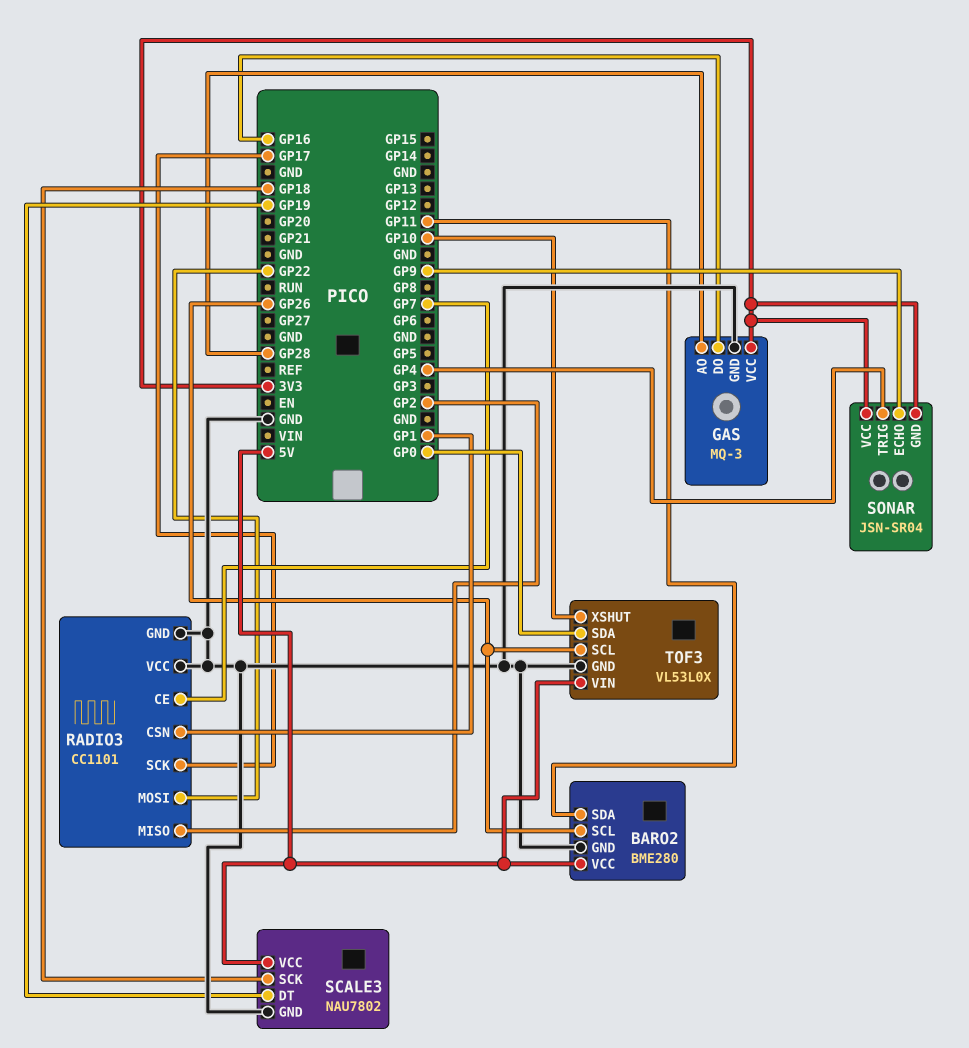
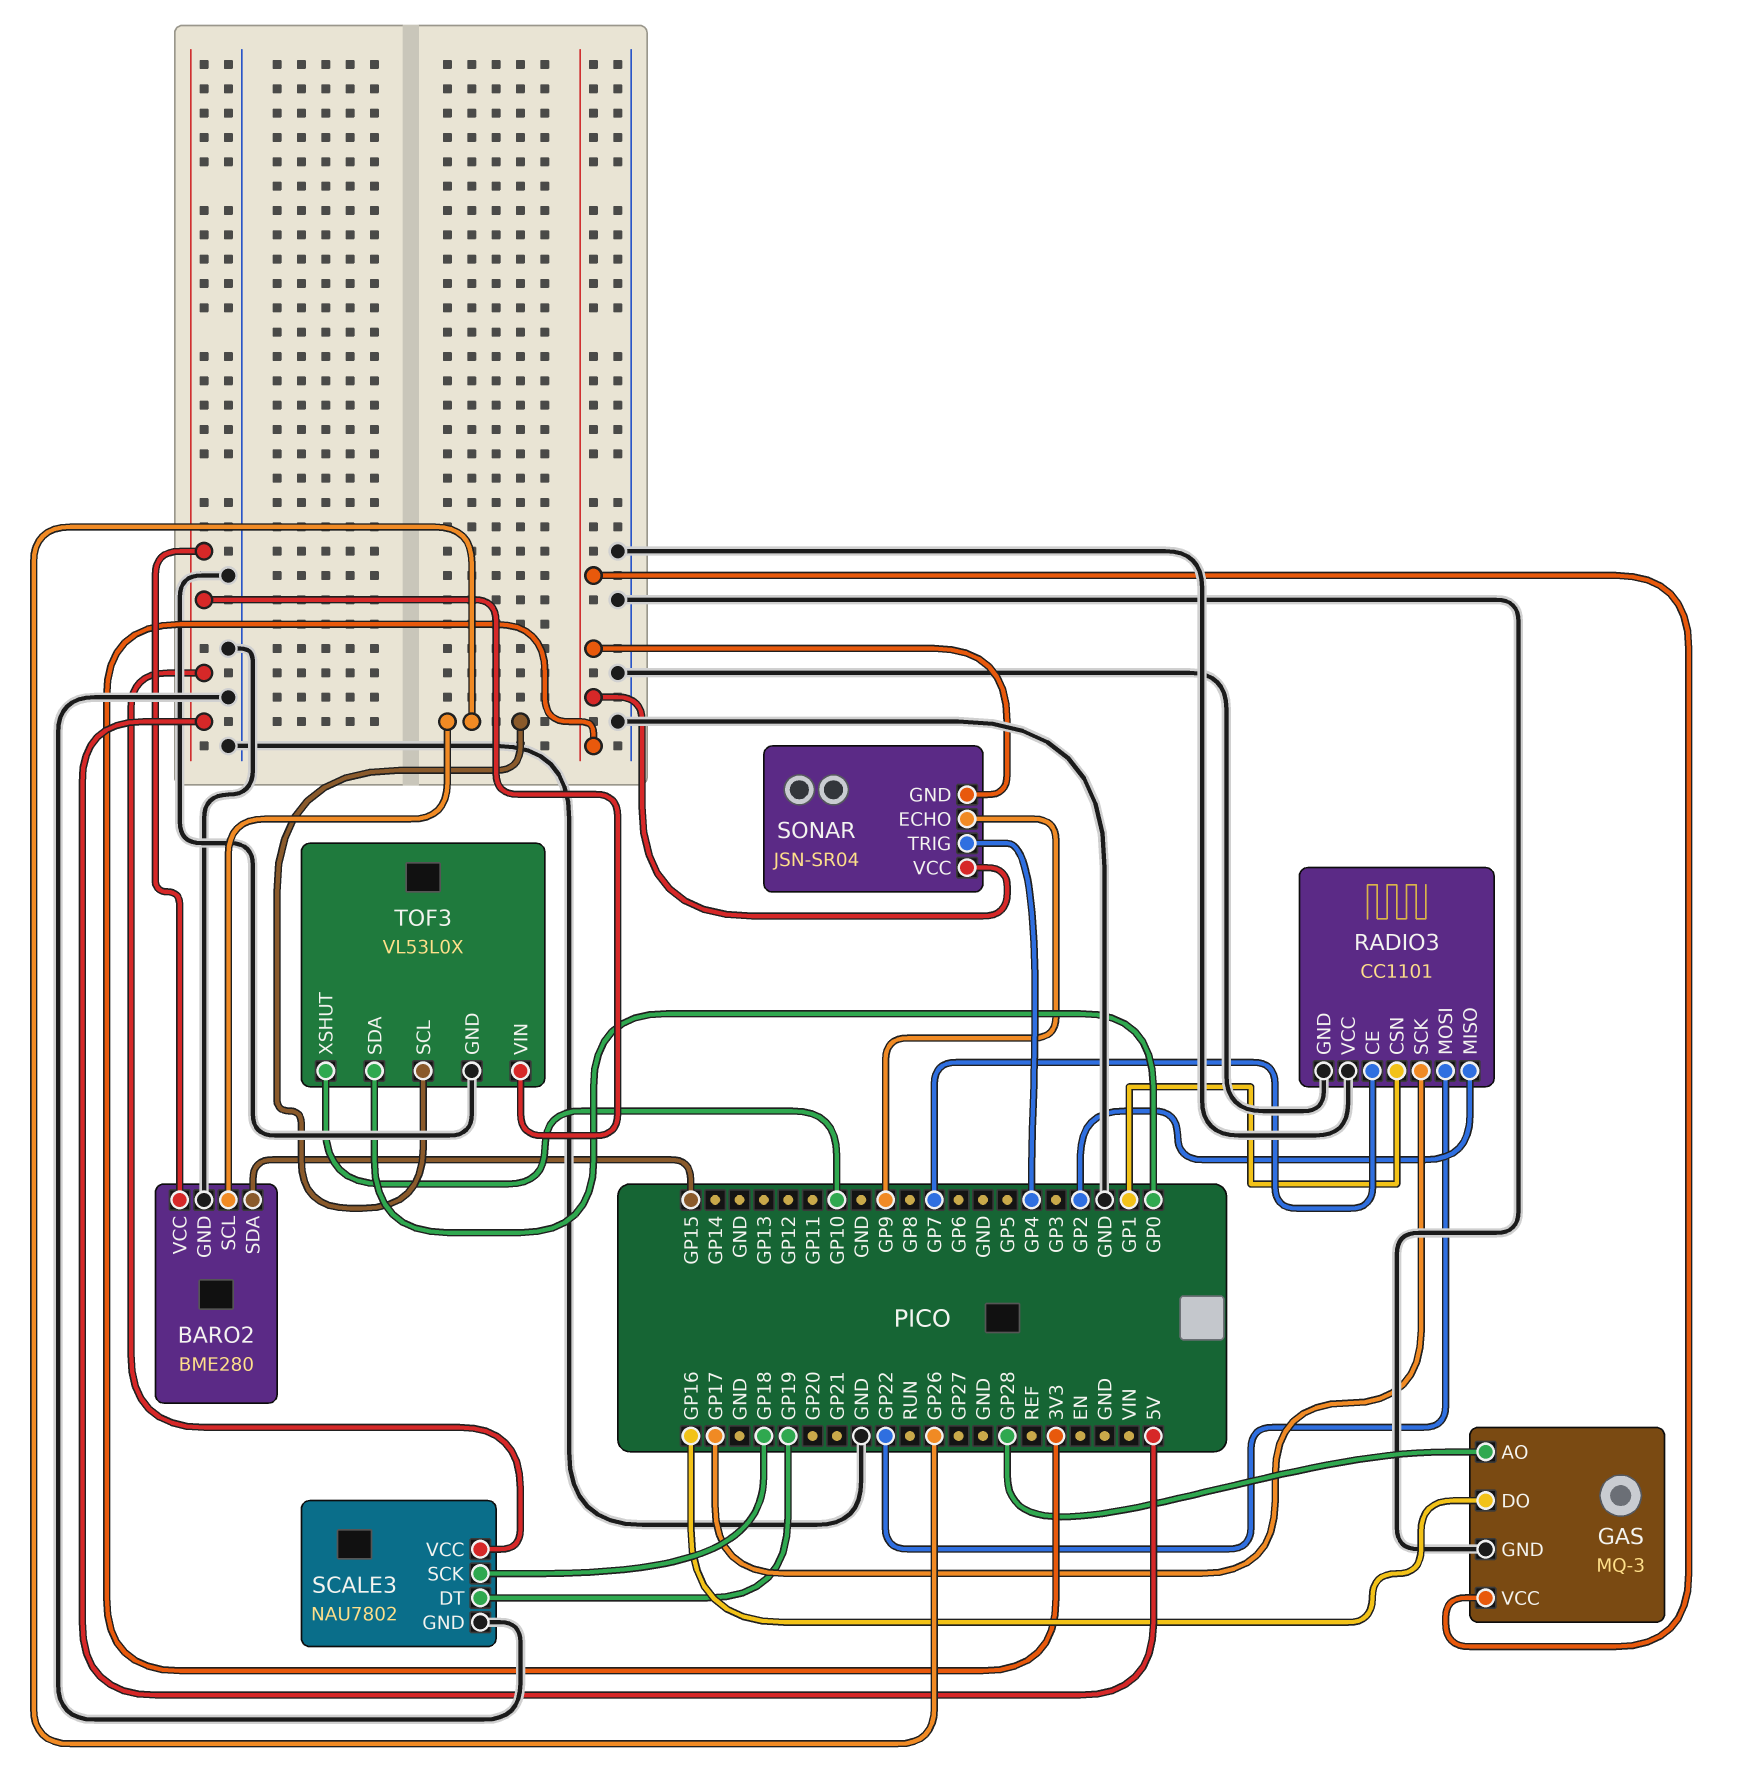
BARO2 pin SDA: GP11 -> GP15

